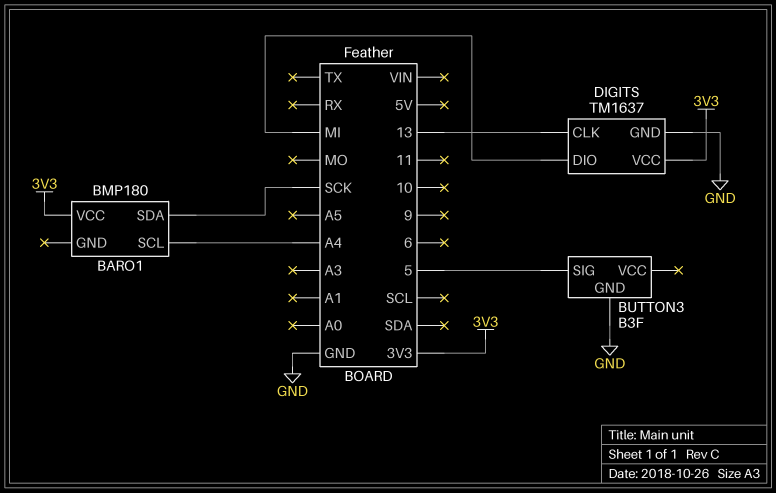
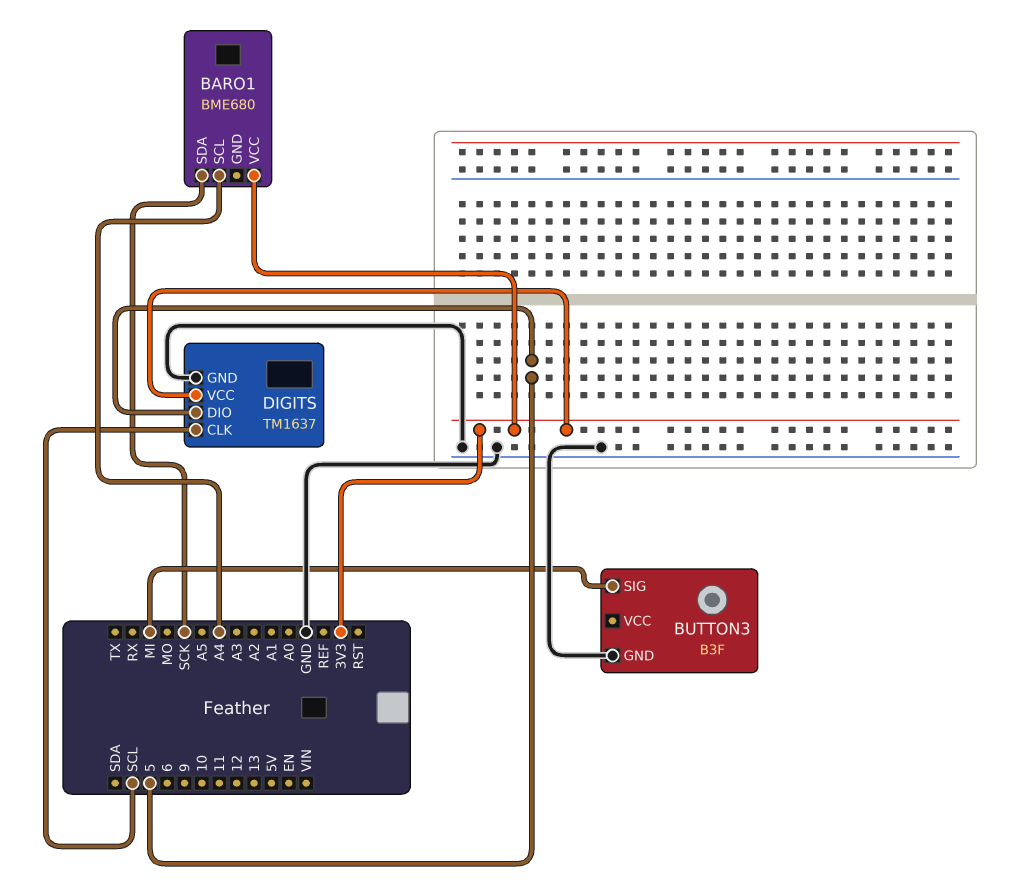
BARO1: BMP180 -> BME680
BUTTON3 pin SIG: 5 -> MI
DIGITS pin CLK: 13 -> SCL
DIGITS pin DIO: MI -> 5

